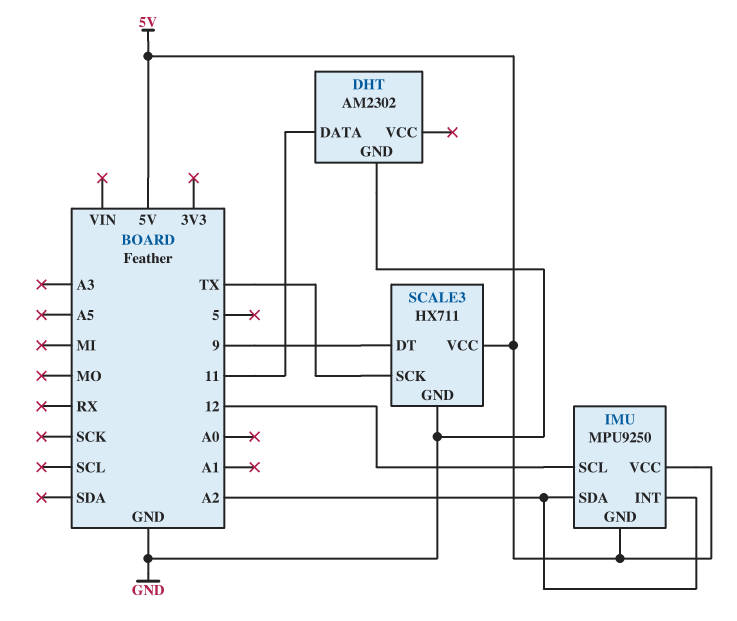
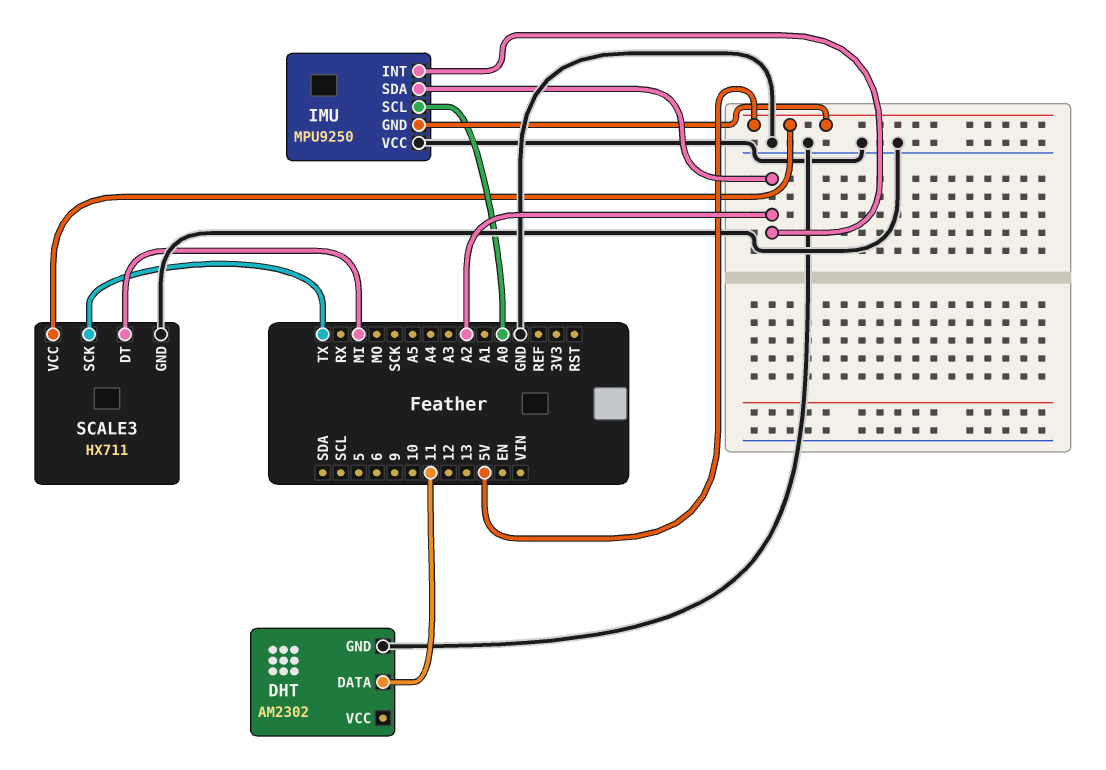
IMU pin SCL: 12 -> A0
IMU pin VCC: 5V -> GND
SCALE3 pin DT: 9 -> MI

